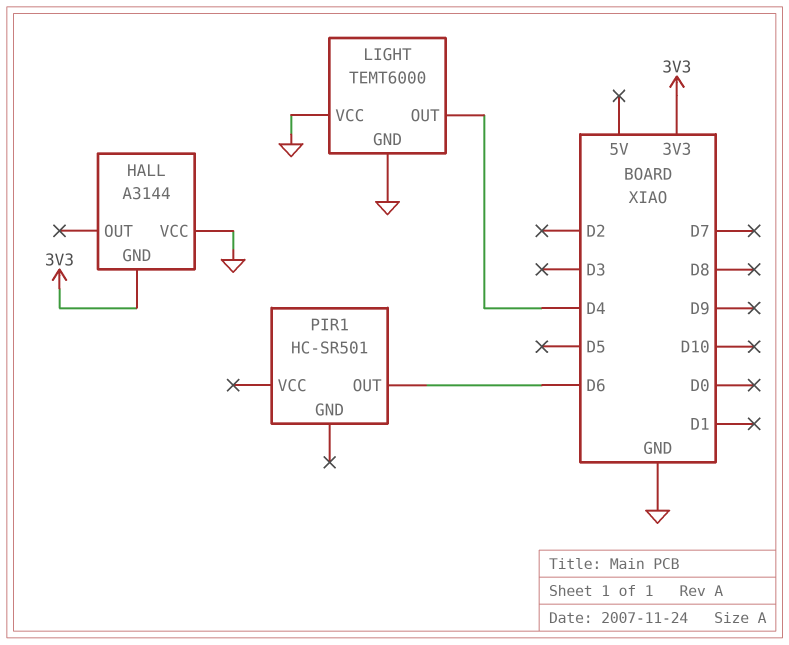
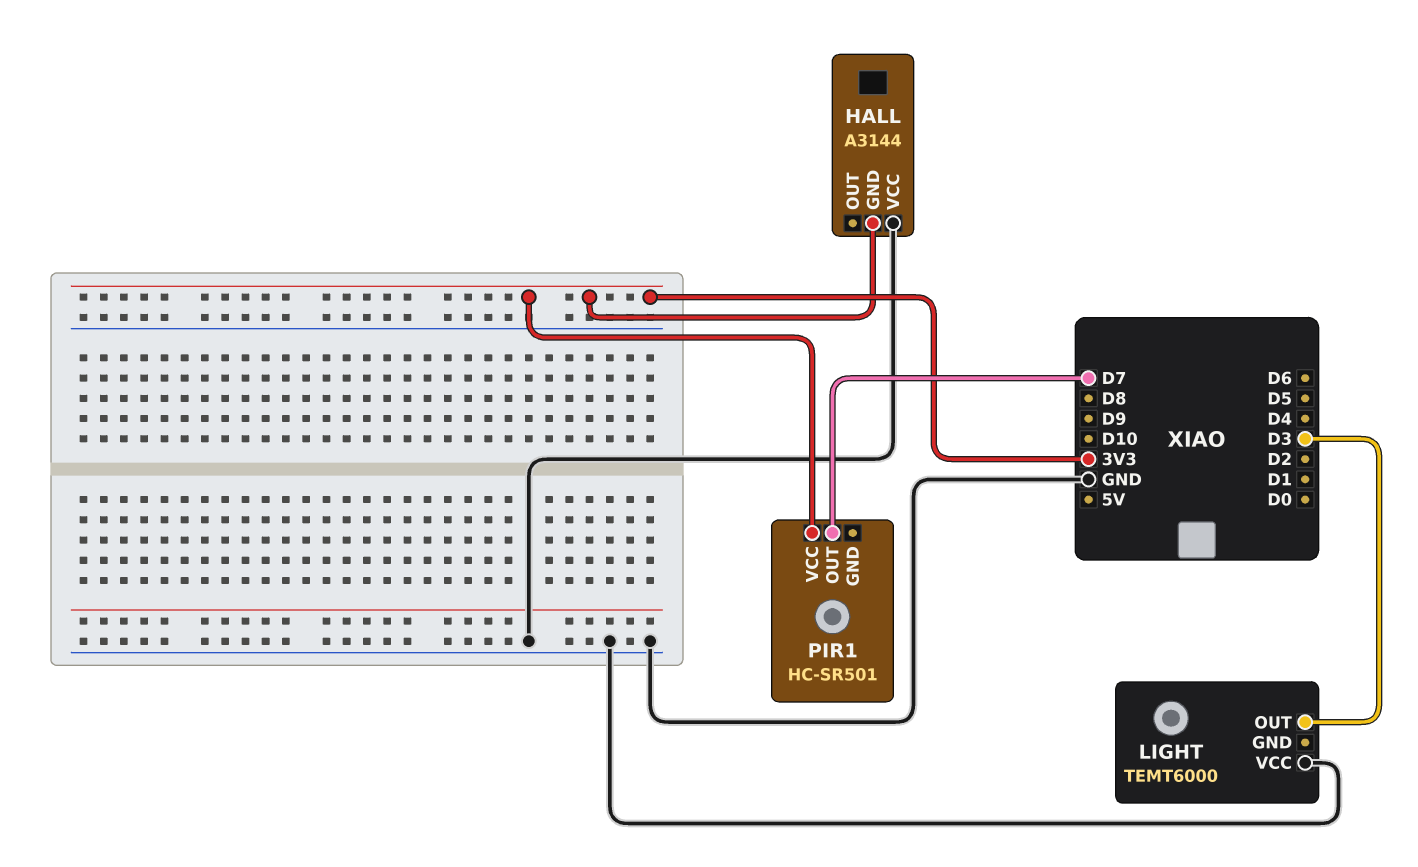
LIGHT pin GND: GND -> none
LIGHT pin OUT: D4 -> D3
PIR1 pin OUT: D6 -> D7
PIR1 pin VCC: none -> 3V3

